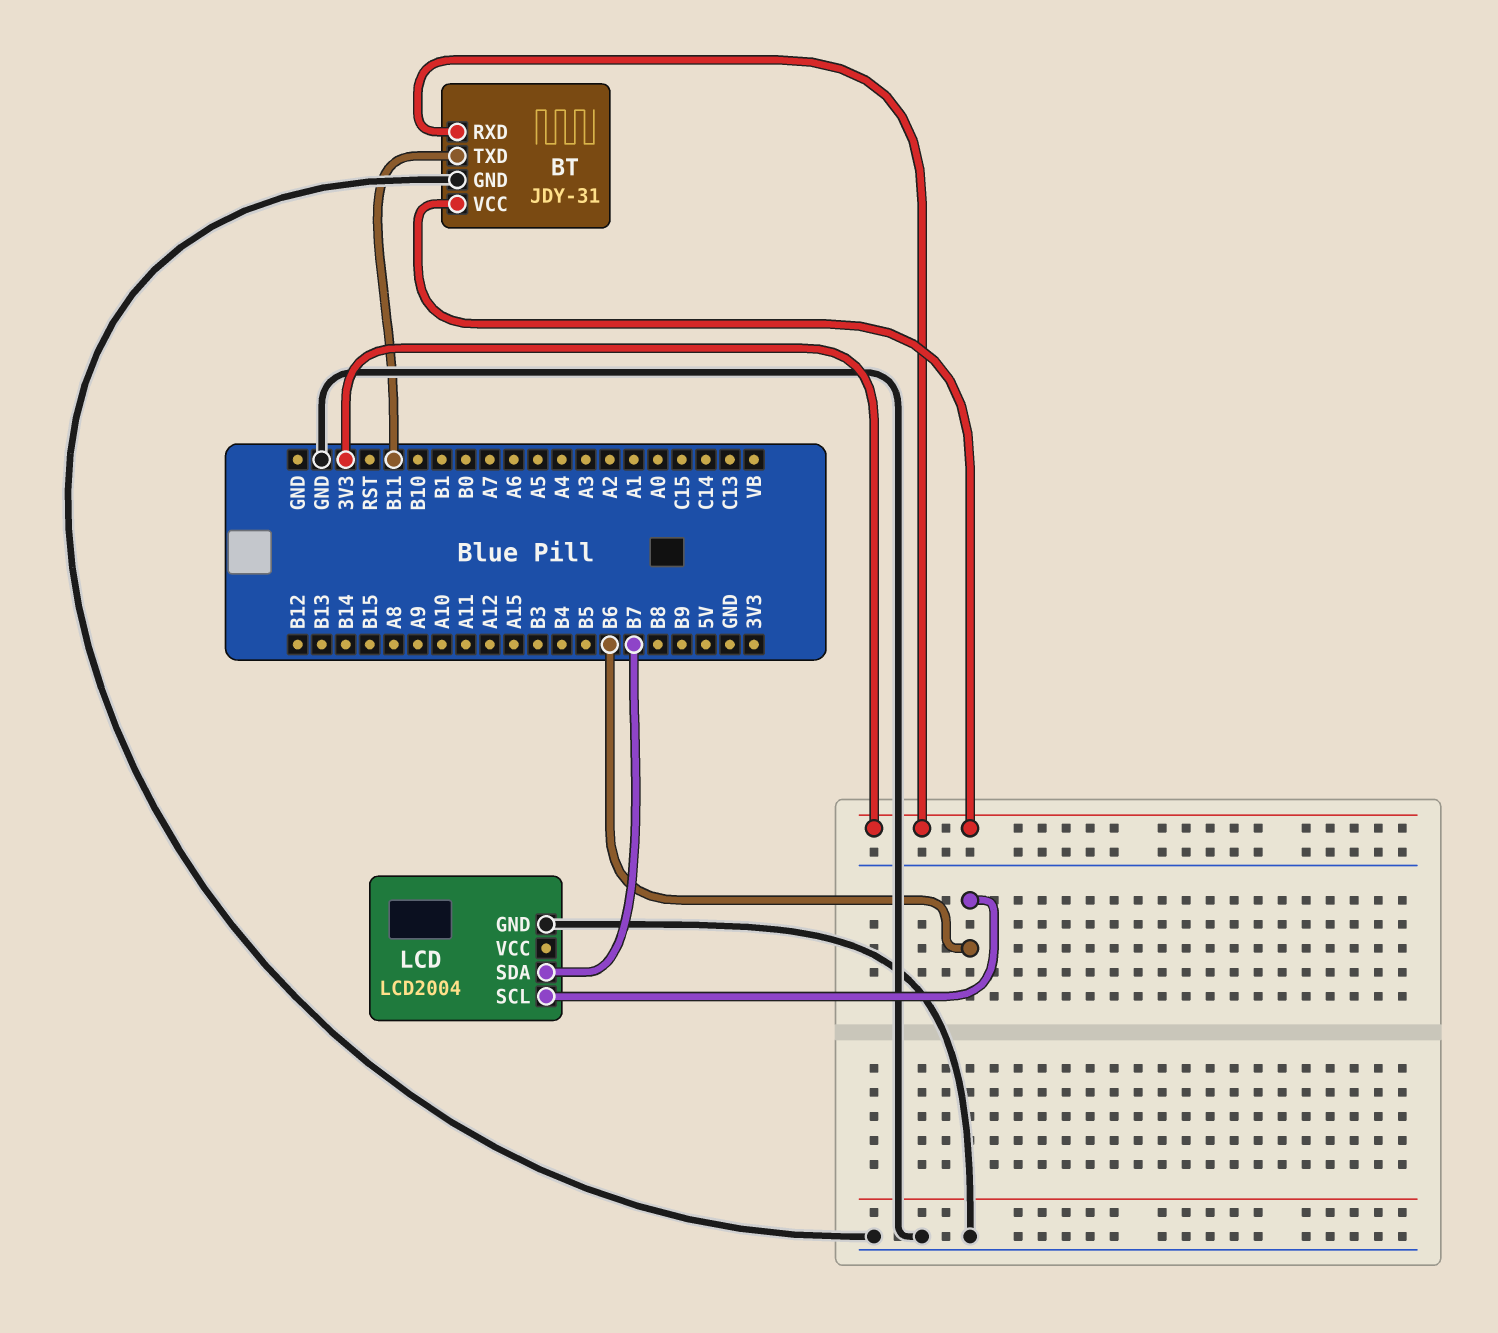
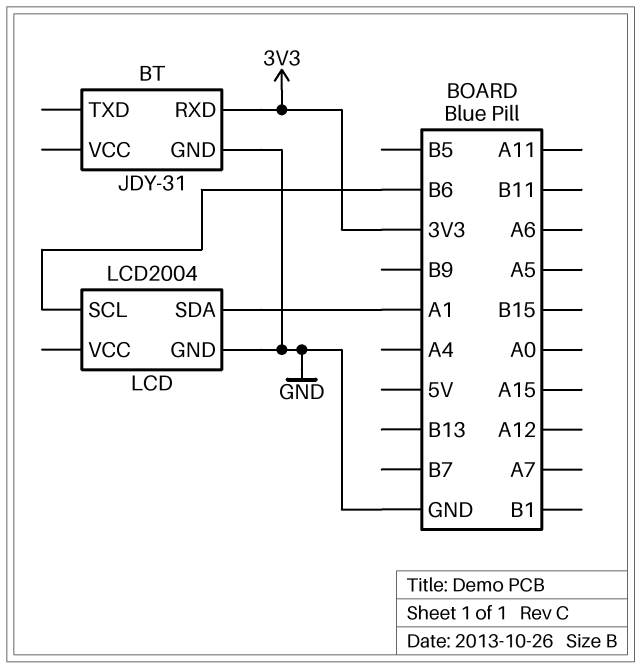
BT pin TXD: B11 -> none
BT pin VCC: 3V3 -> none
LCD pin SDA: B7 -> A1

